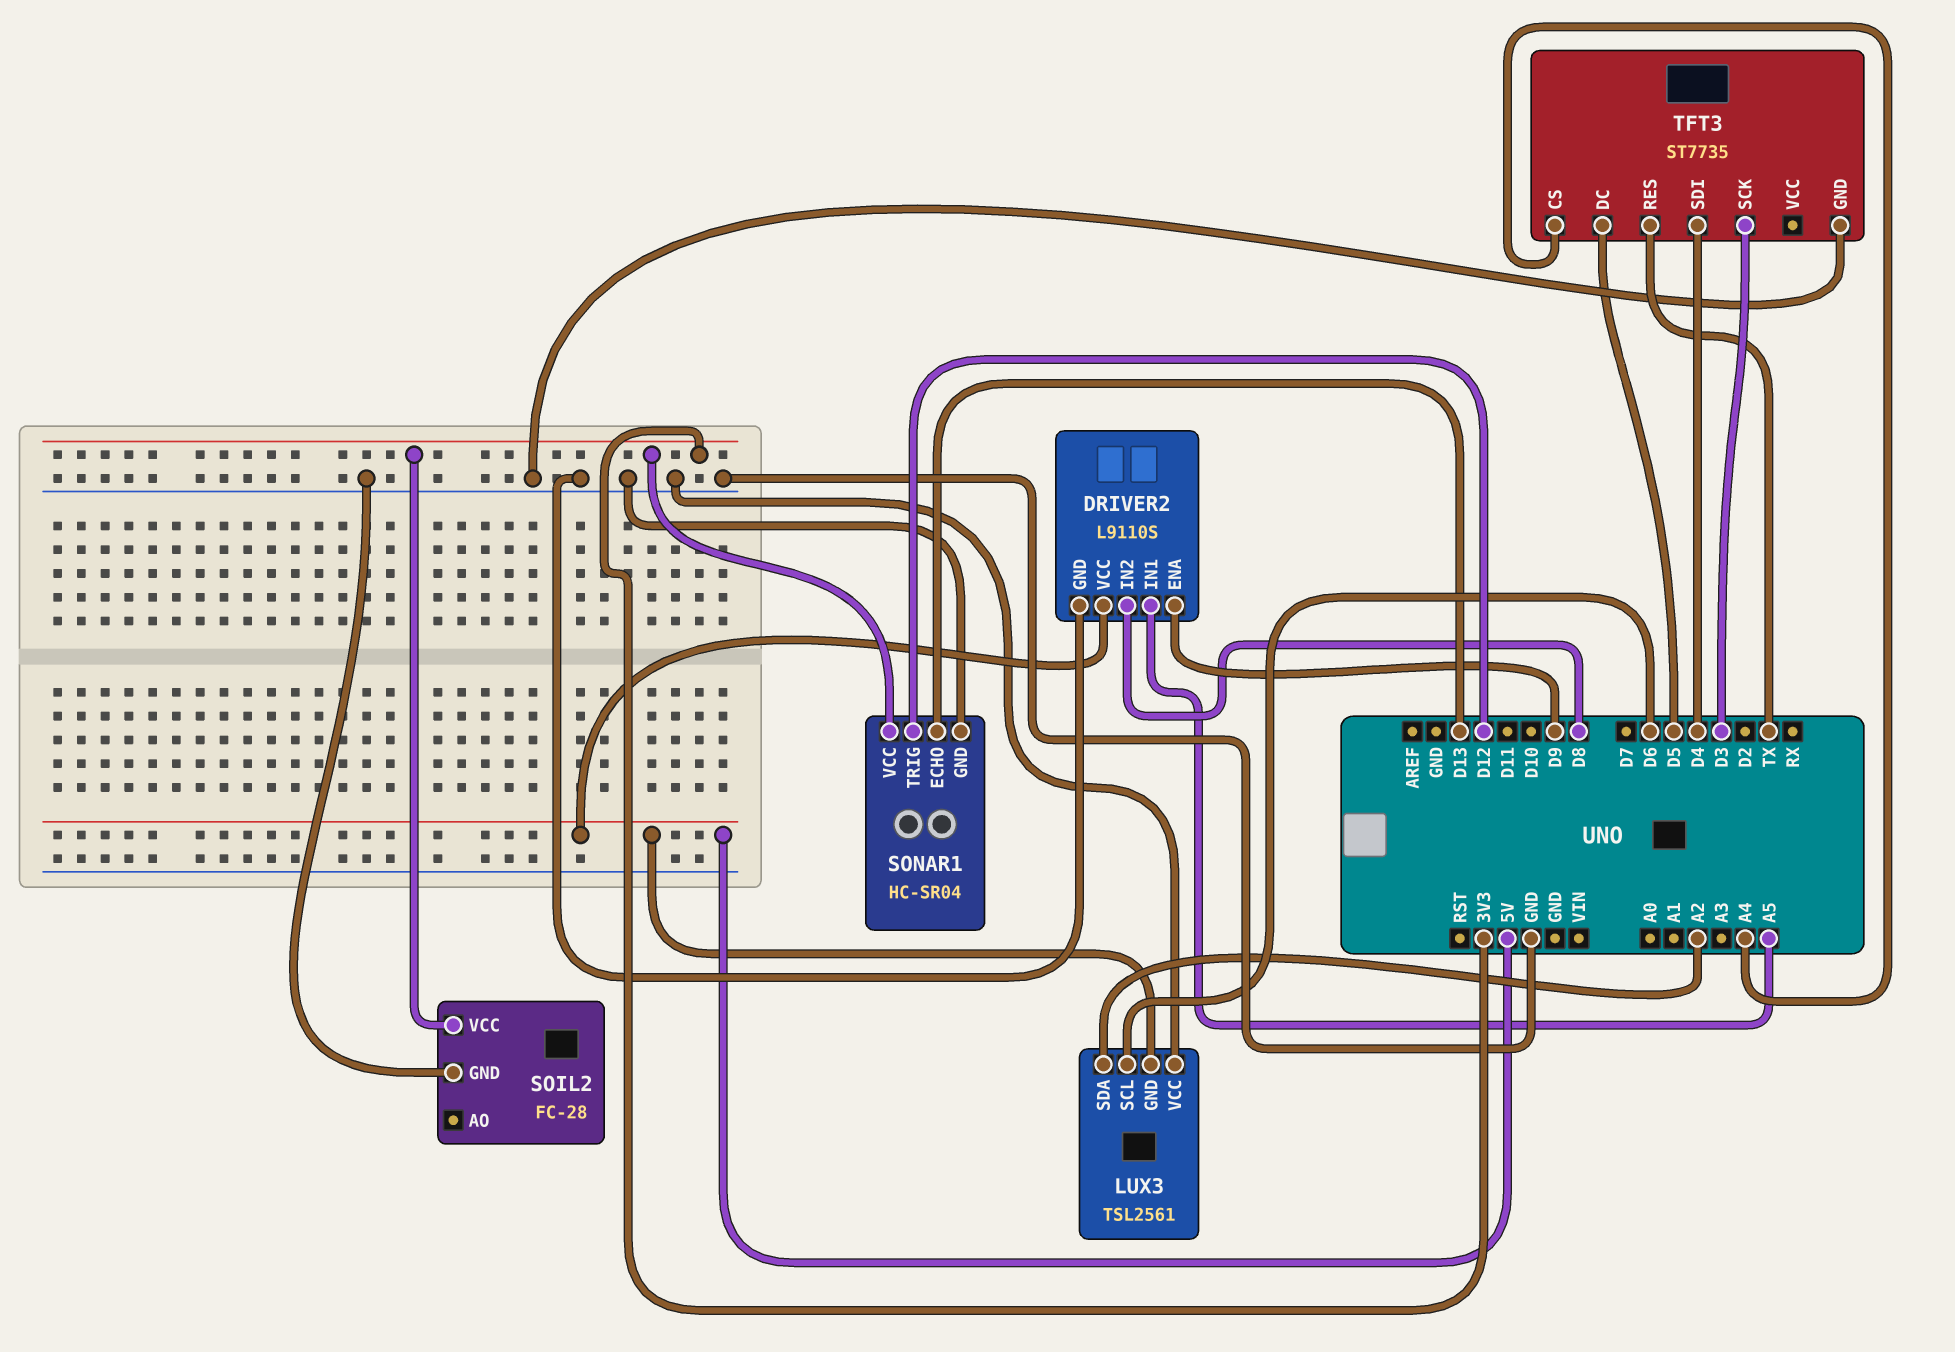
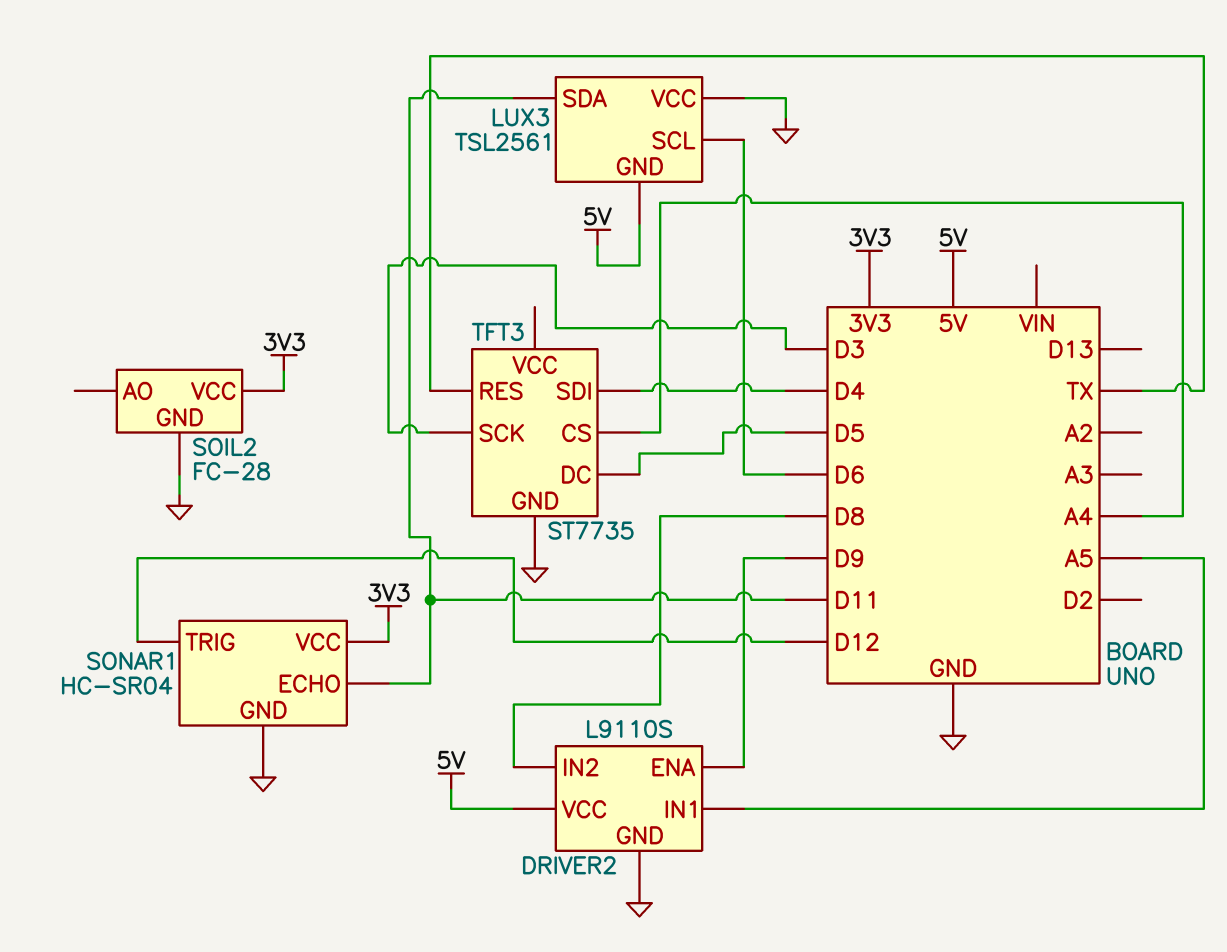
LUX3 pin SDA: A2 -> D11
SONAR1 pin ECHO: D13 -> D11

